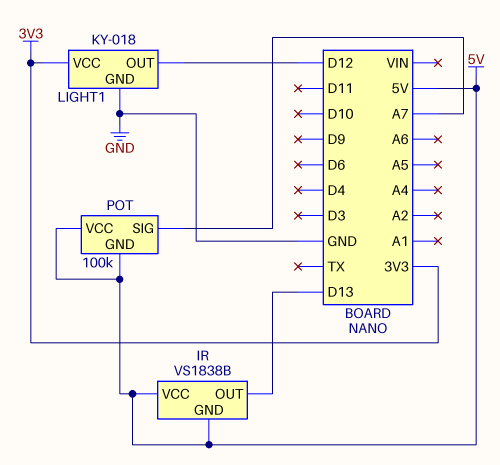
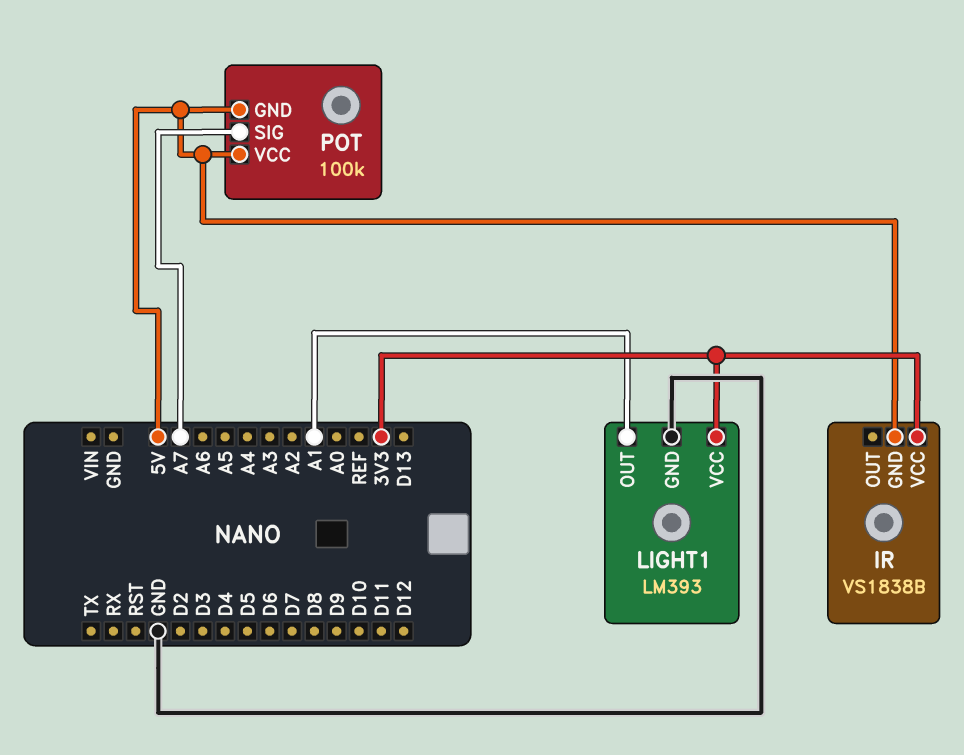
IR pin OUT: D13 -> none
IR pin VCC: 5V -> 3V3
LIGHT1: KY-018 -> LM393
LIGHT1 pin OUT: D12 -> A1

